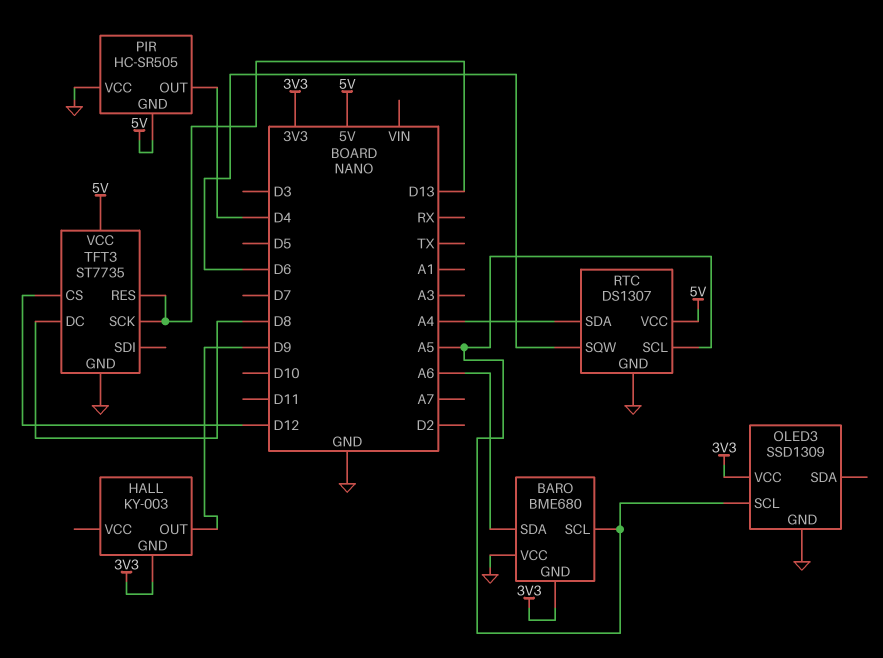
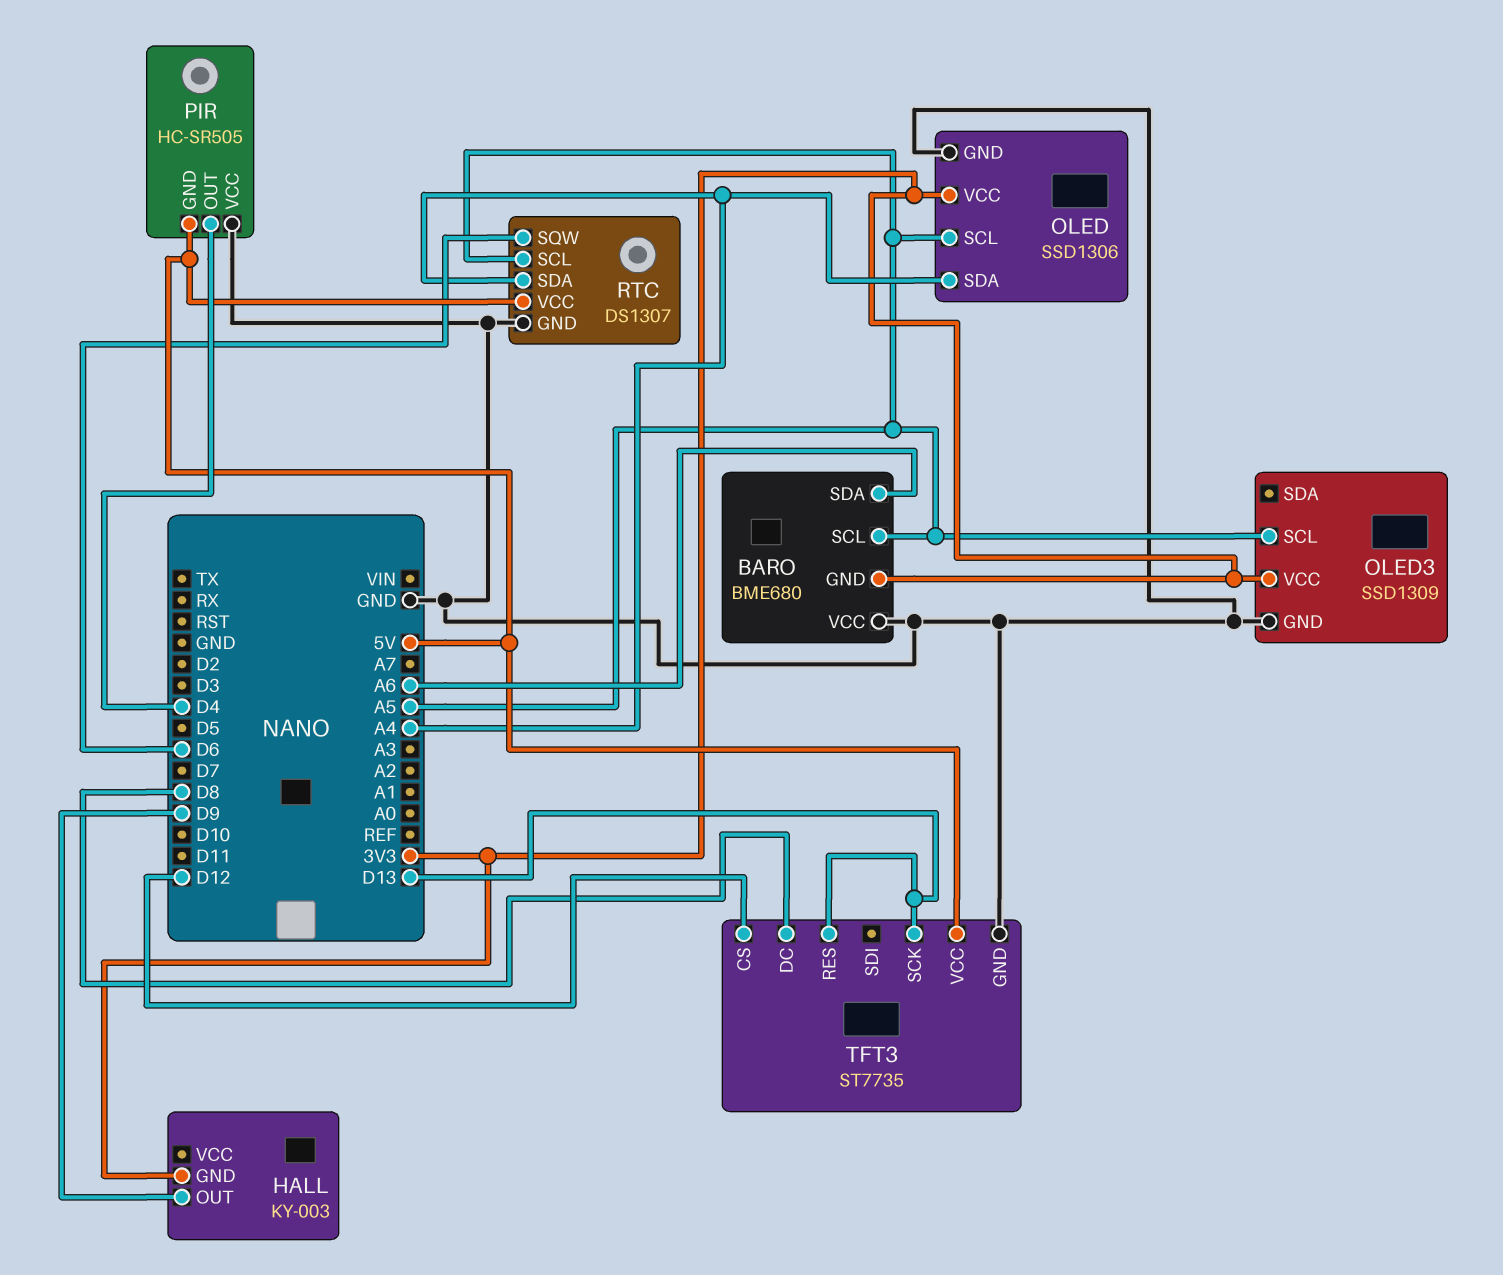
OLED: none -> SSD1306
OLED pin GND: none -> GND
OLED pin SCL: none -> A5
OLED pin SDA: none -> A4
OLED pin VCC: none -> 3V3

